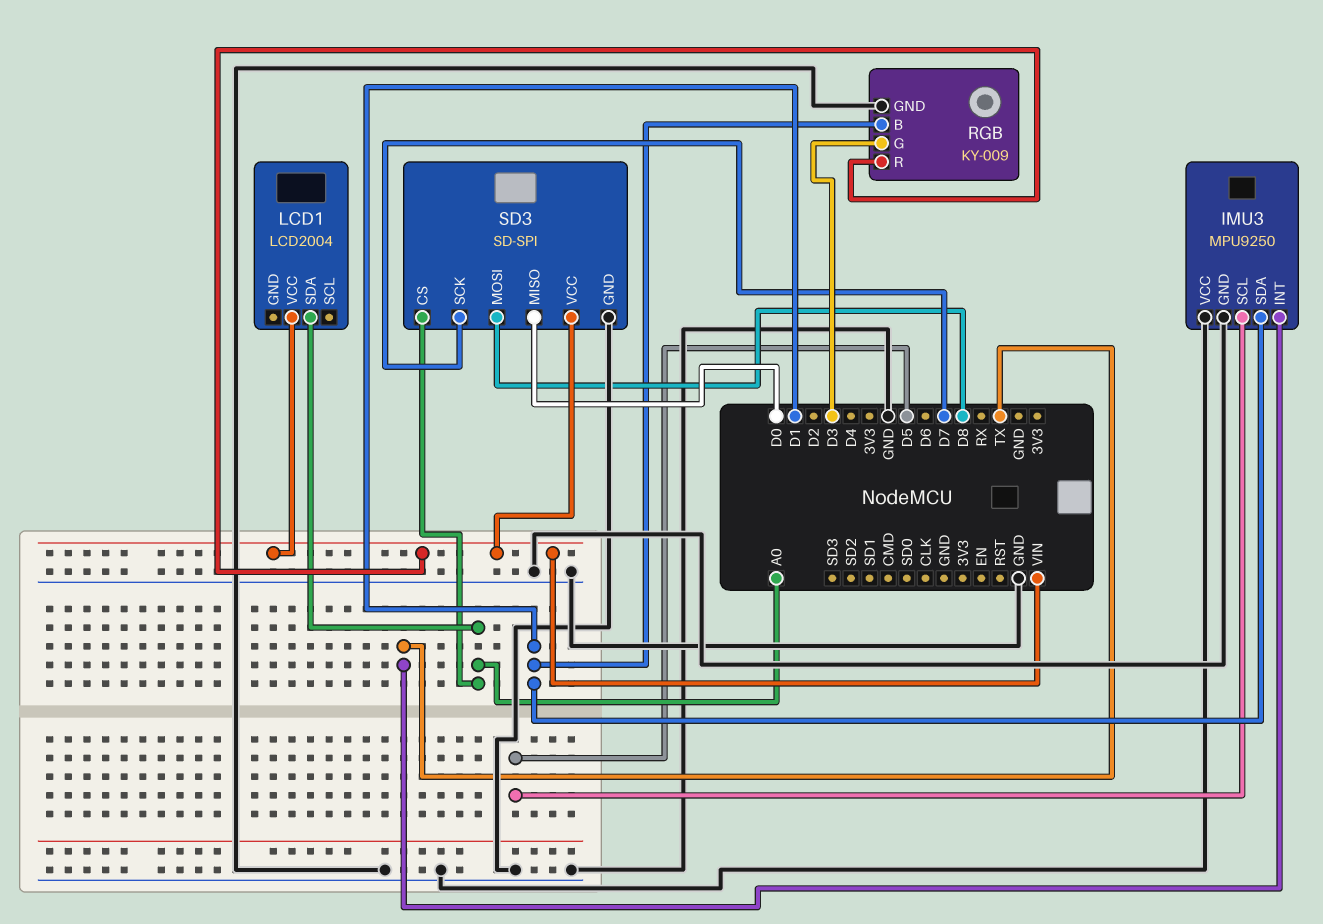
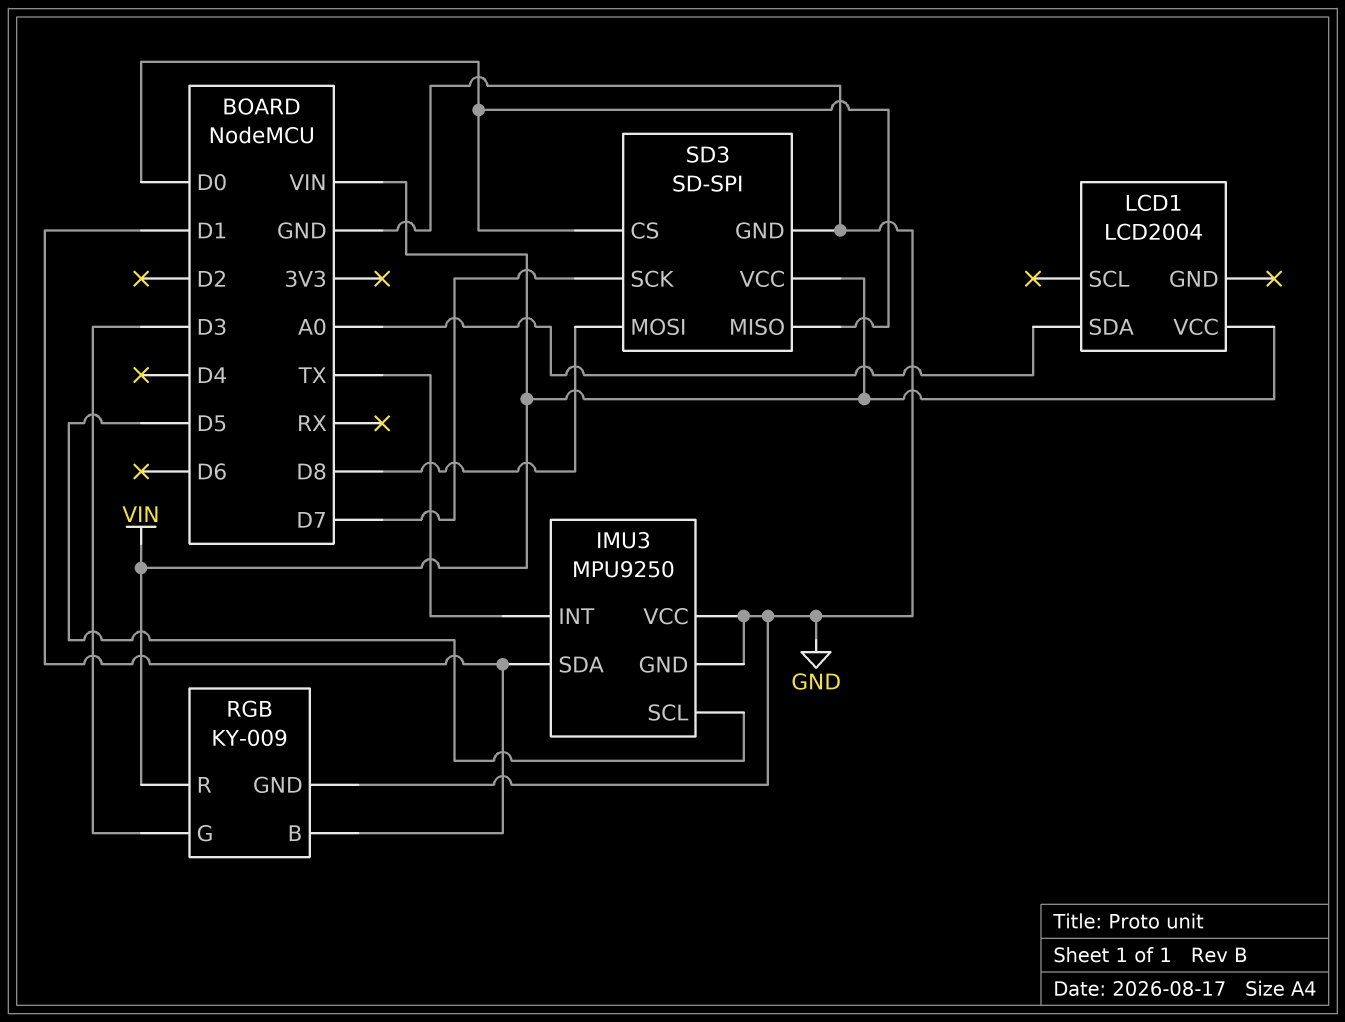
SD3 pin CS: A0 -> D0

